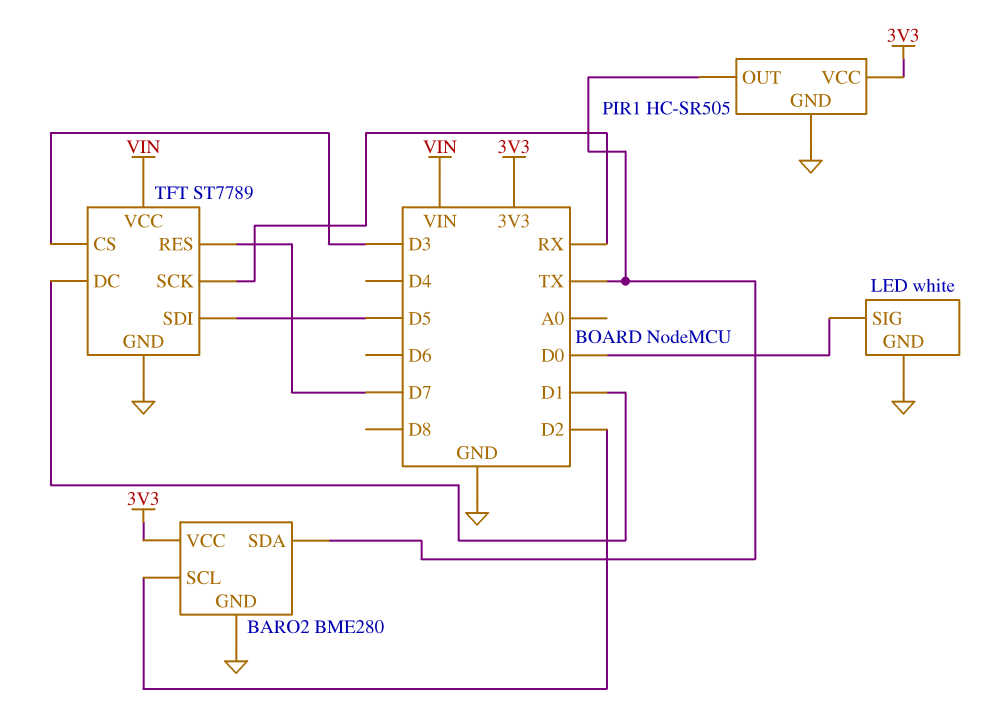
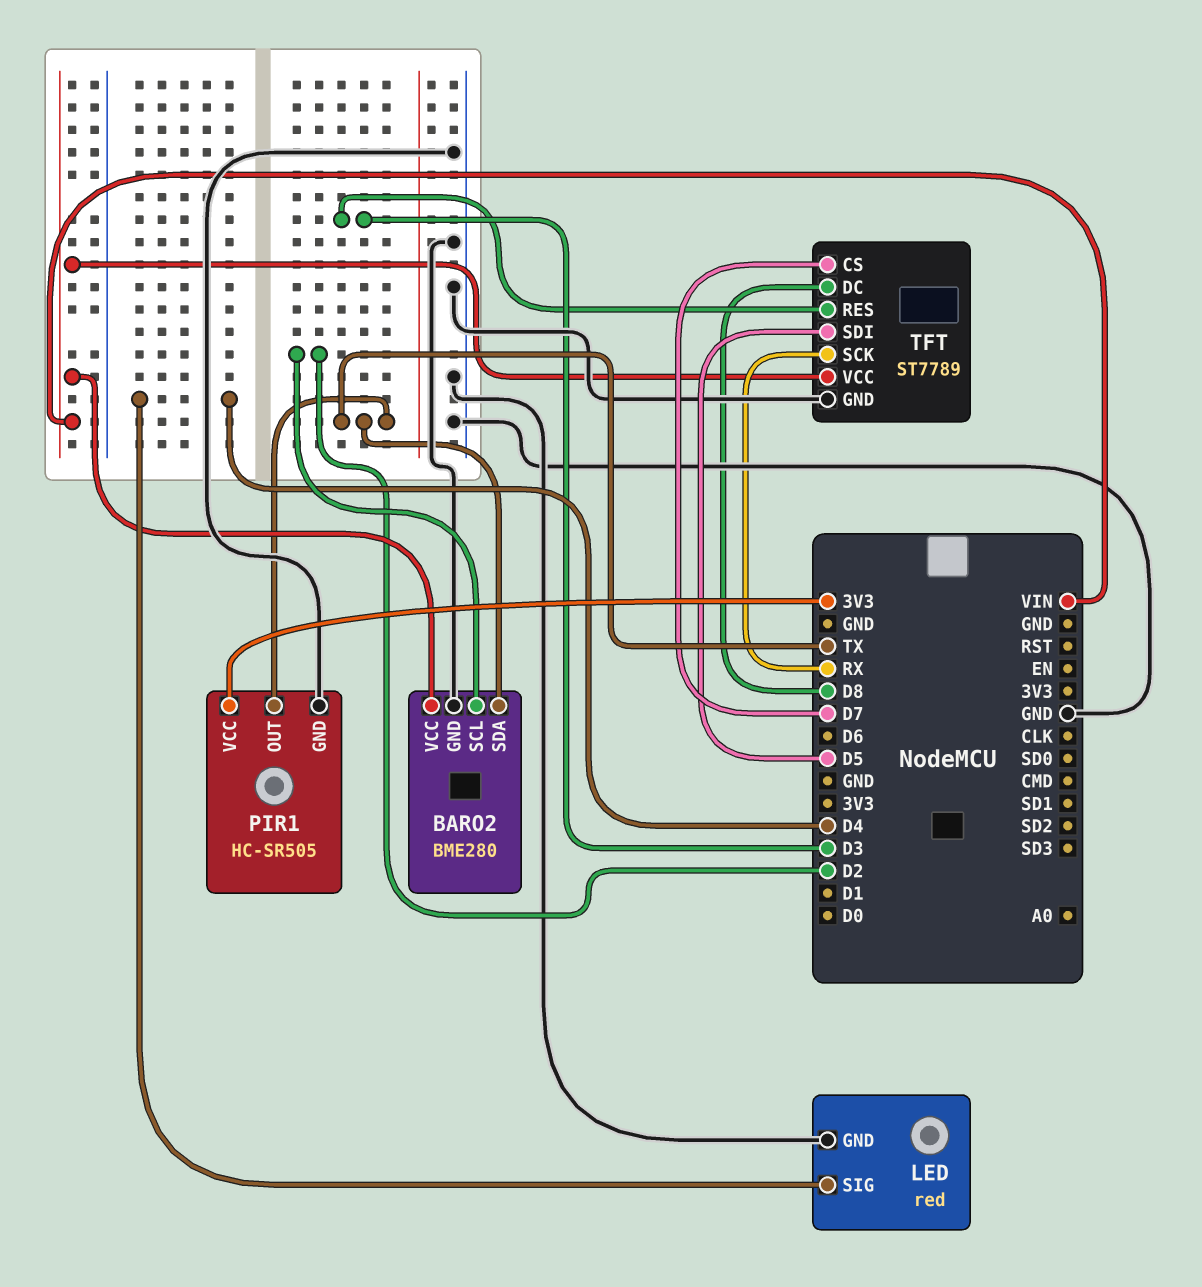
BARO2 pin VCC: 3V3 -> VIN
LED: white -> red
LED pin SIG: D0 -> D4
TFT pin CS: D3 -> D7
TFT pin DC: D1 -> D8
TFT pin RES: D7 -> D3

